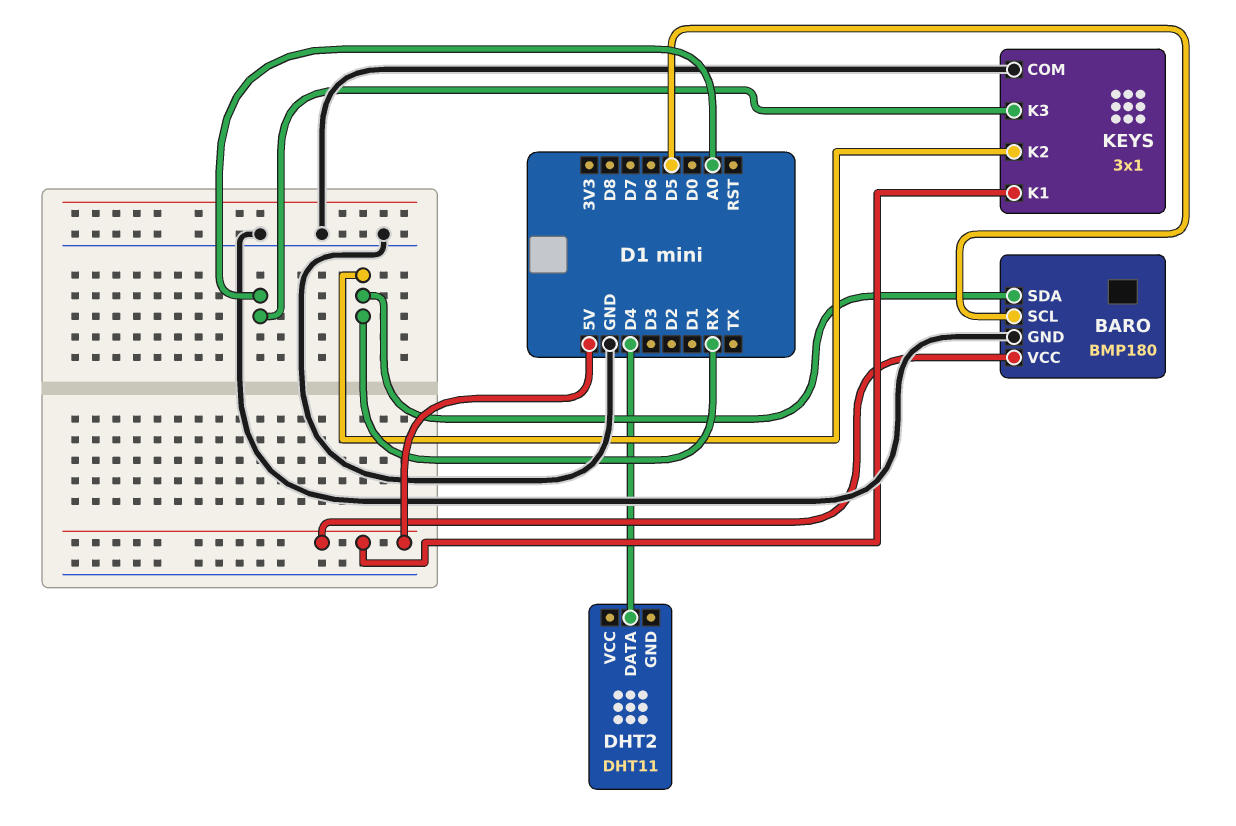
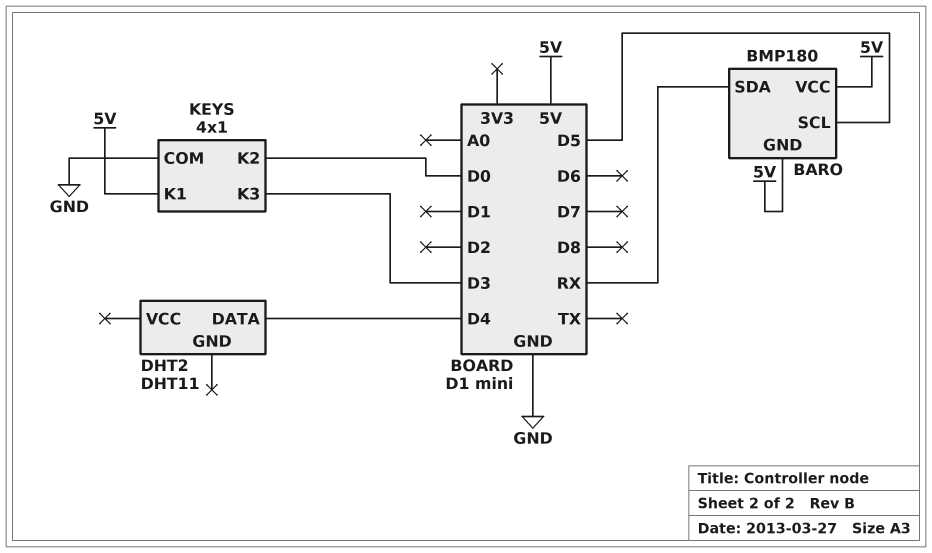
BARO pin GND: GND -> 5V
KEYS: 3x1 -> 4x1
KEYS pin K2: RX -> D0
KEYS pin K3: A0 -> D3

